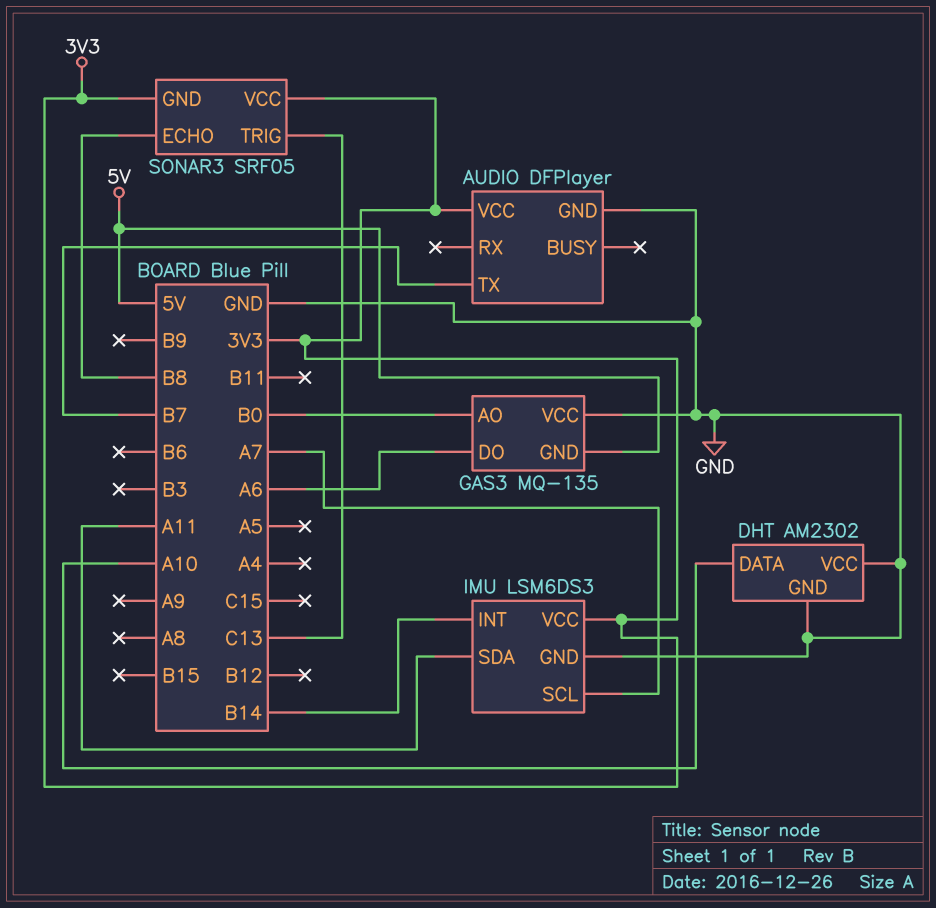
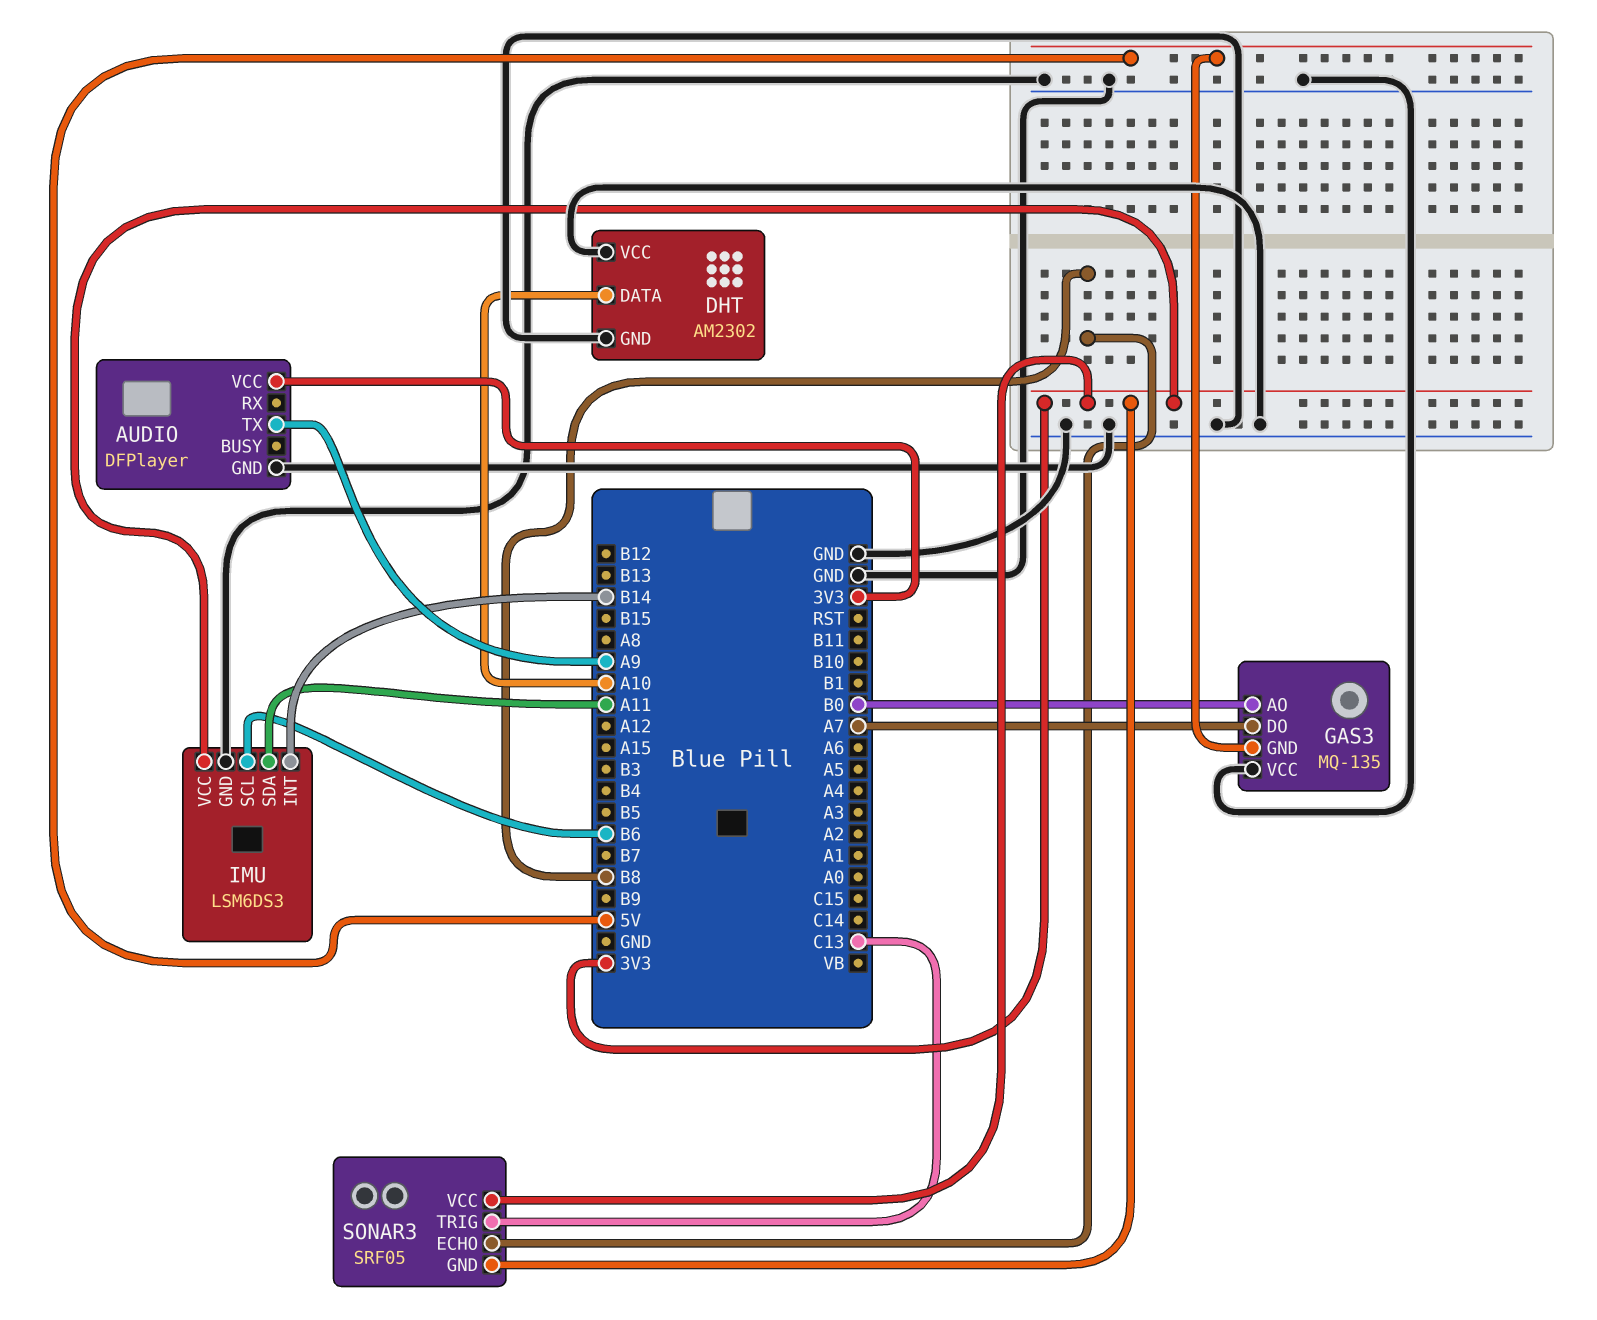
AUDIO pin TX: B7 -> A9
GAS3 pin DO: A6 -> A7
IMU pin SCL: A7 -> B6

